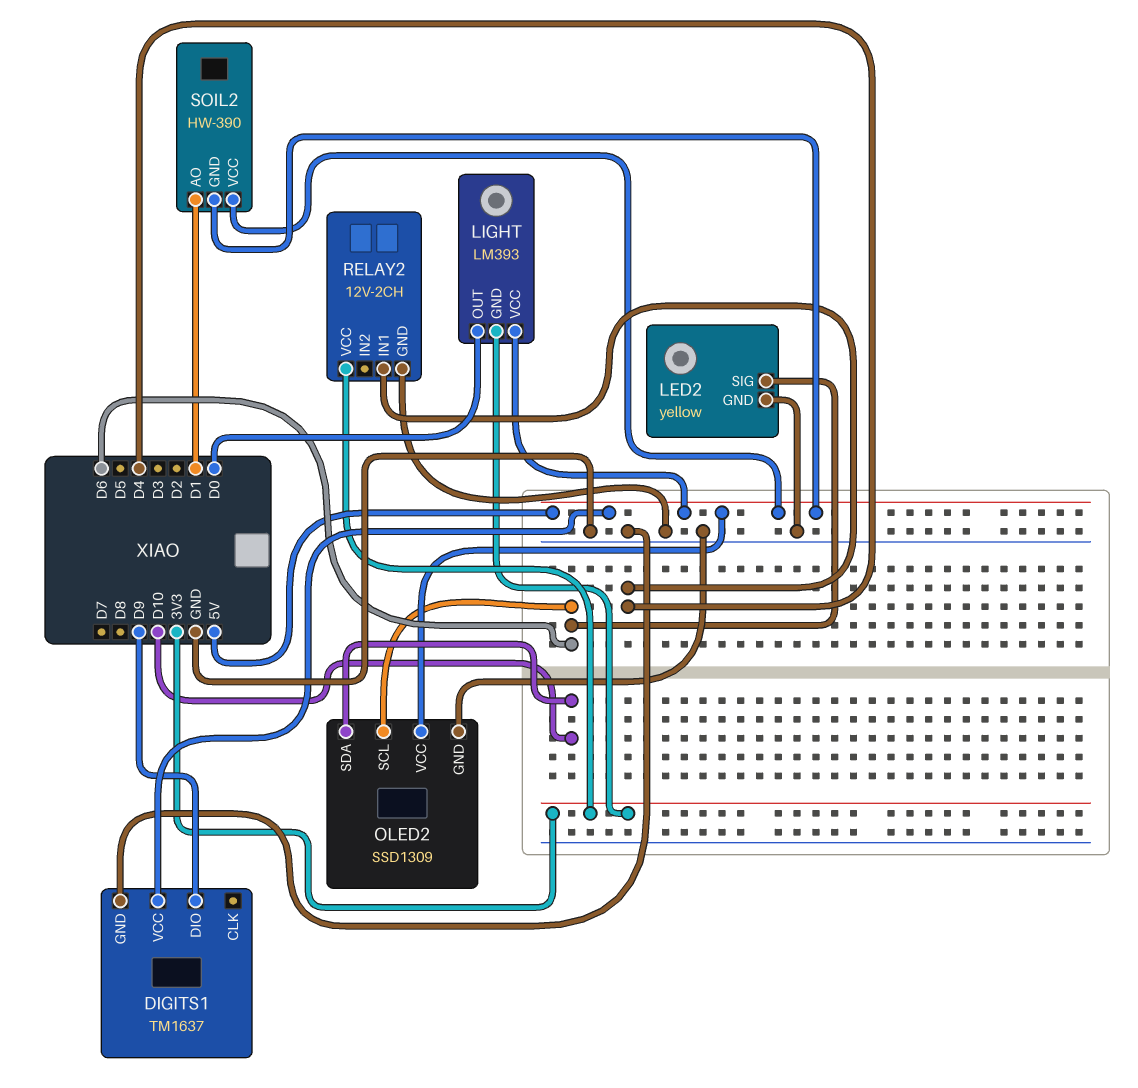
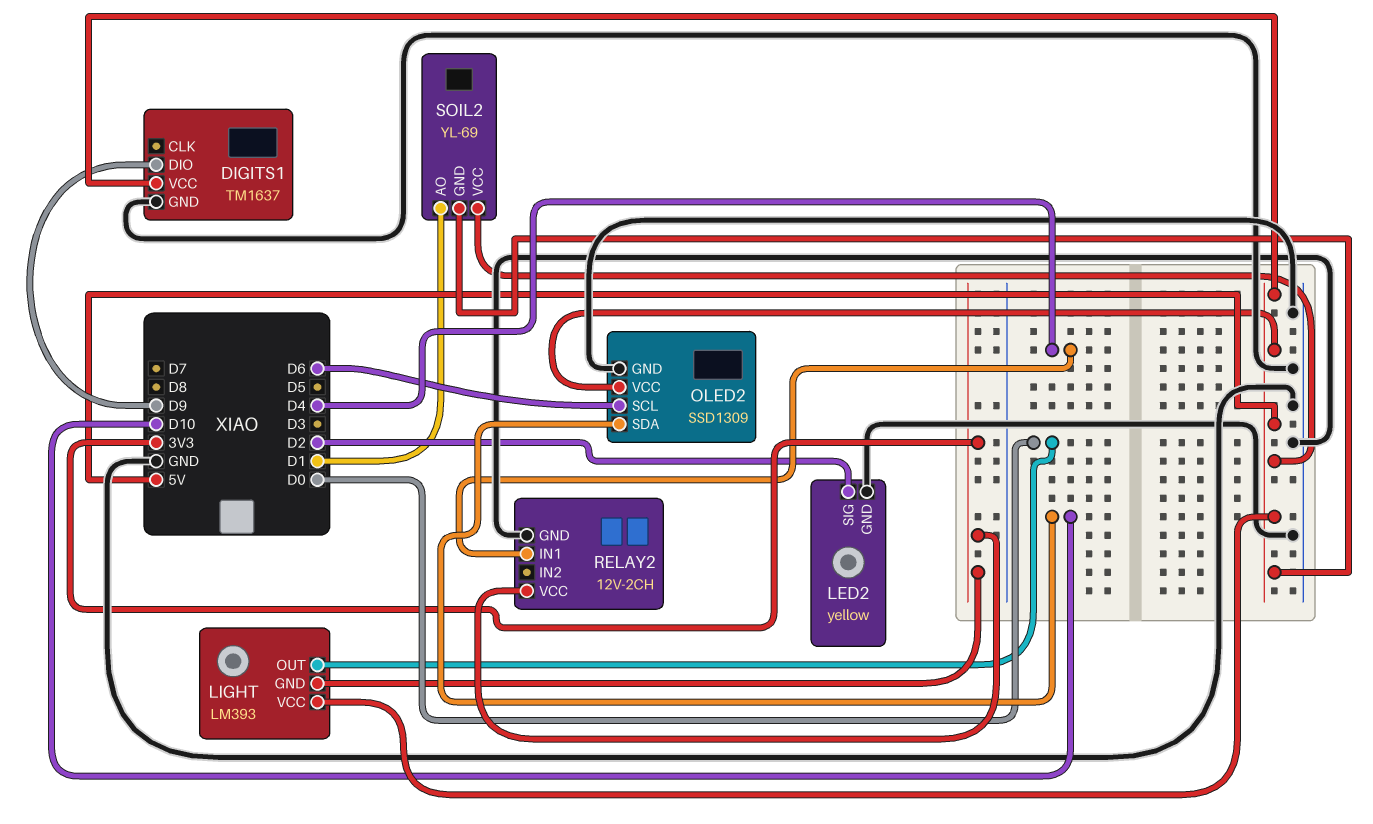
LED2 pin SIG: D6 -> D2
SOIL2: HW-390 -> YL-69

